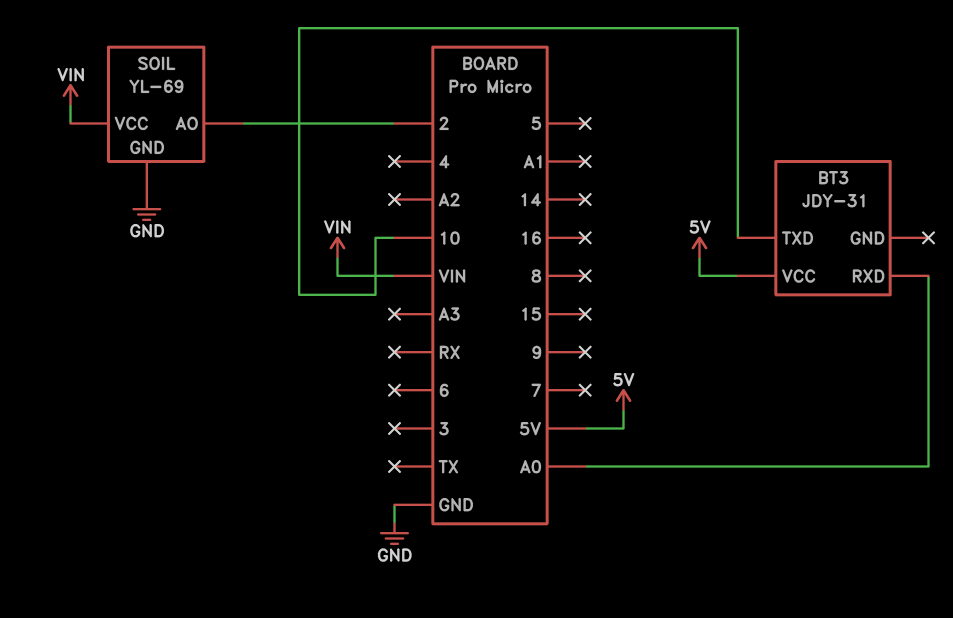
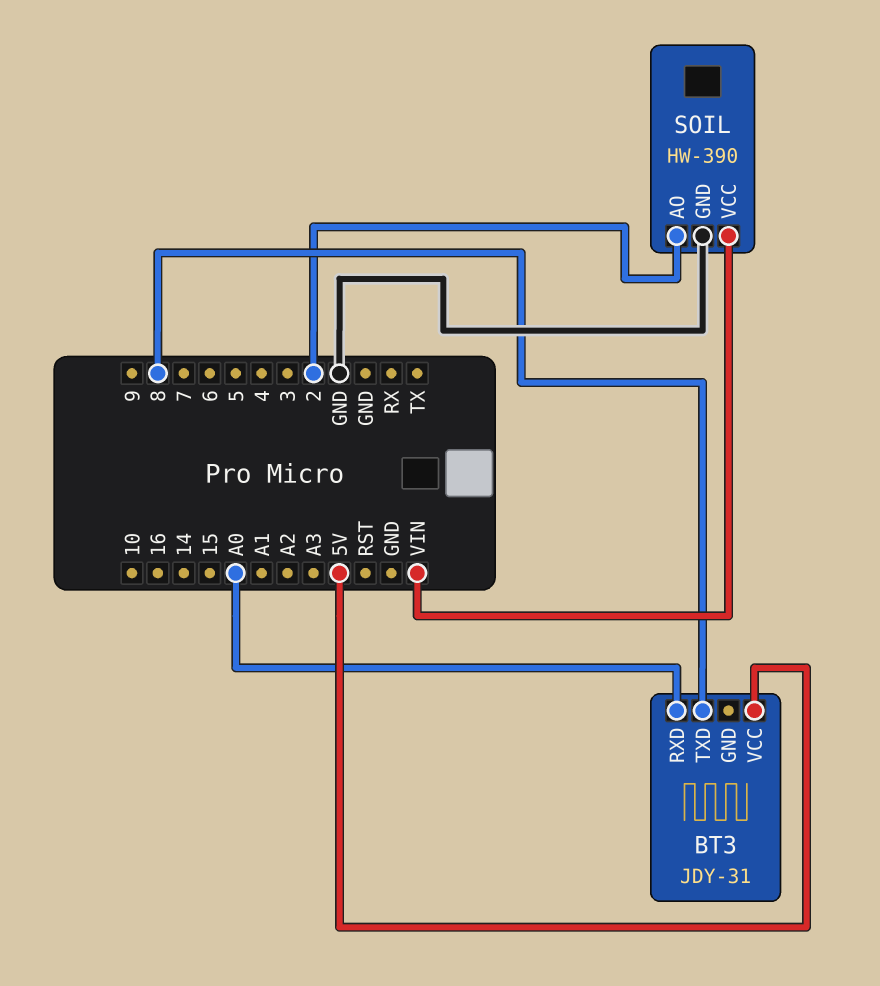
BT3 pin TXD: 10 -> 8
SOIL: YL-69 -> HW-390

